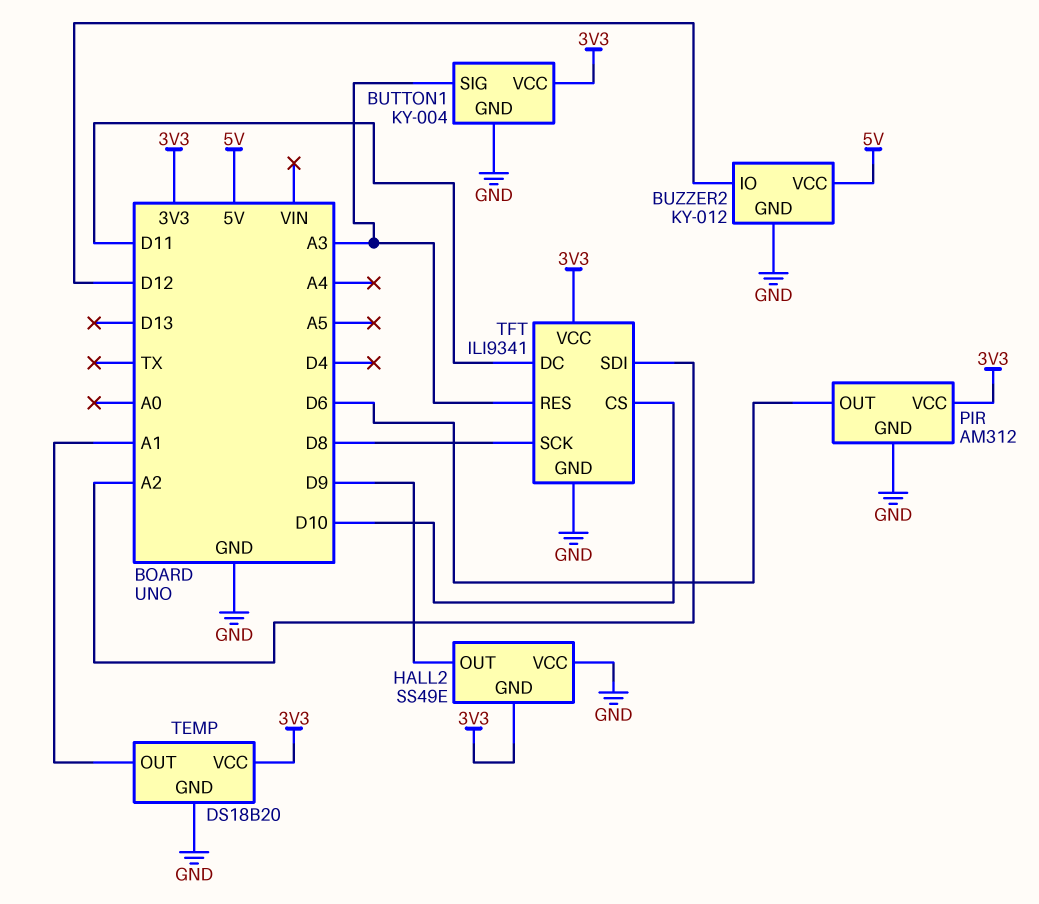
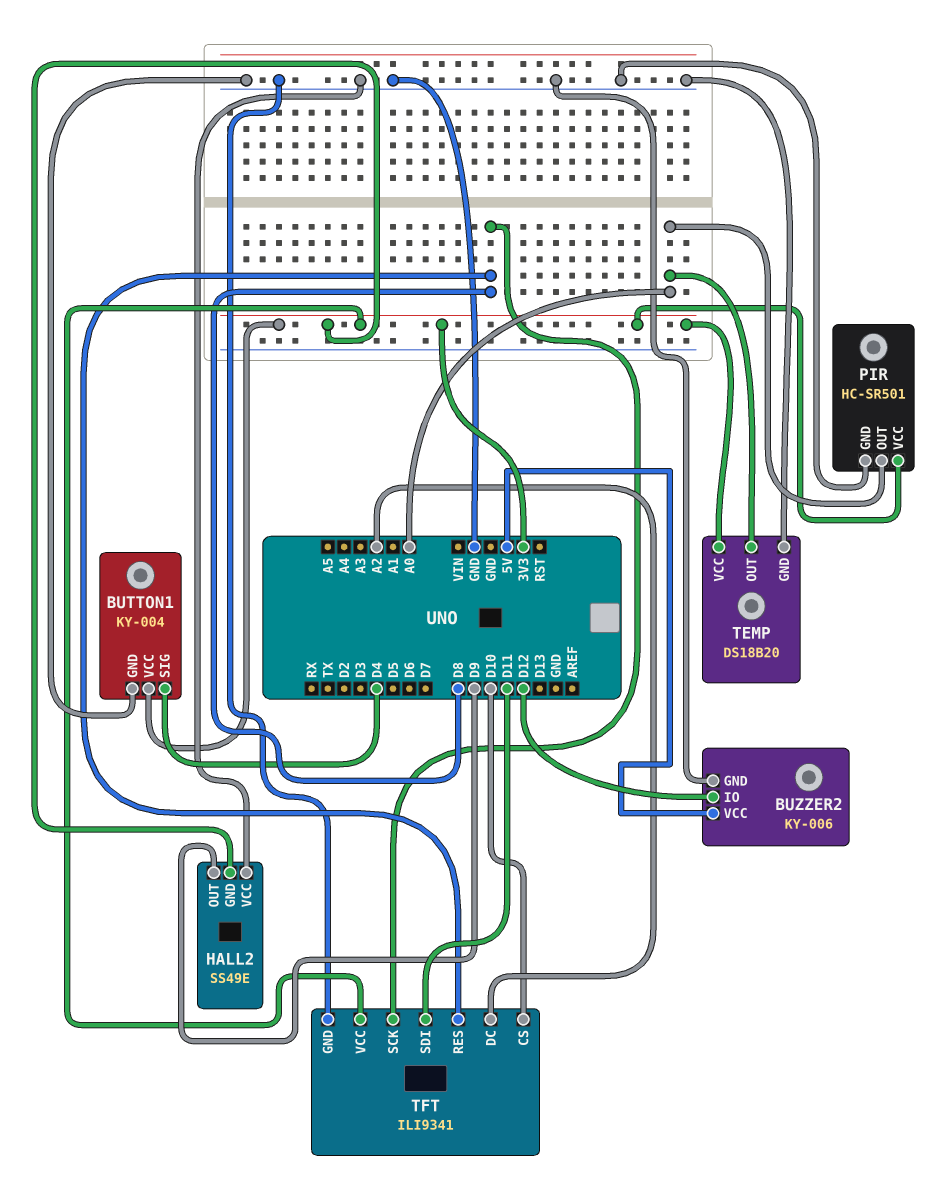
BUTTON1 pin SIG: A3 -> D4
BUZZER2: KY-012 -> KY-006
PIR: AM312 -> HC-SR501
PIR pin OUT: D6 -> A0
TEMP pin OUT: A1 -> A0
TFT pin DC: D11 -> A2
TFT pin RES: A3 -> D8
TFT pin SDI: A2 -> D11

